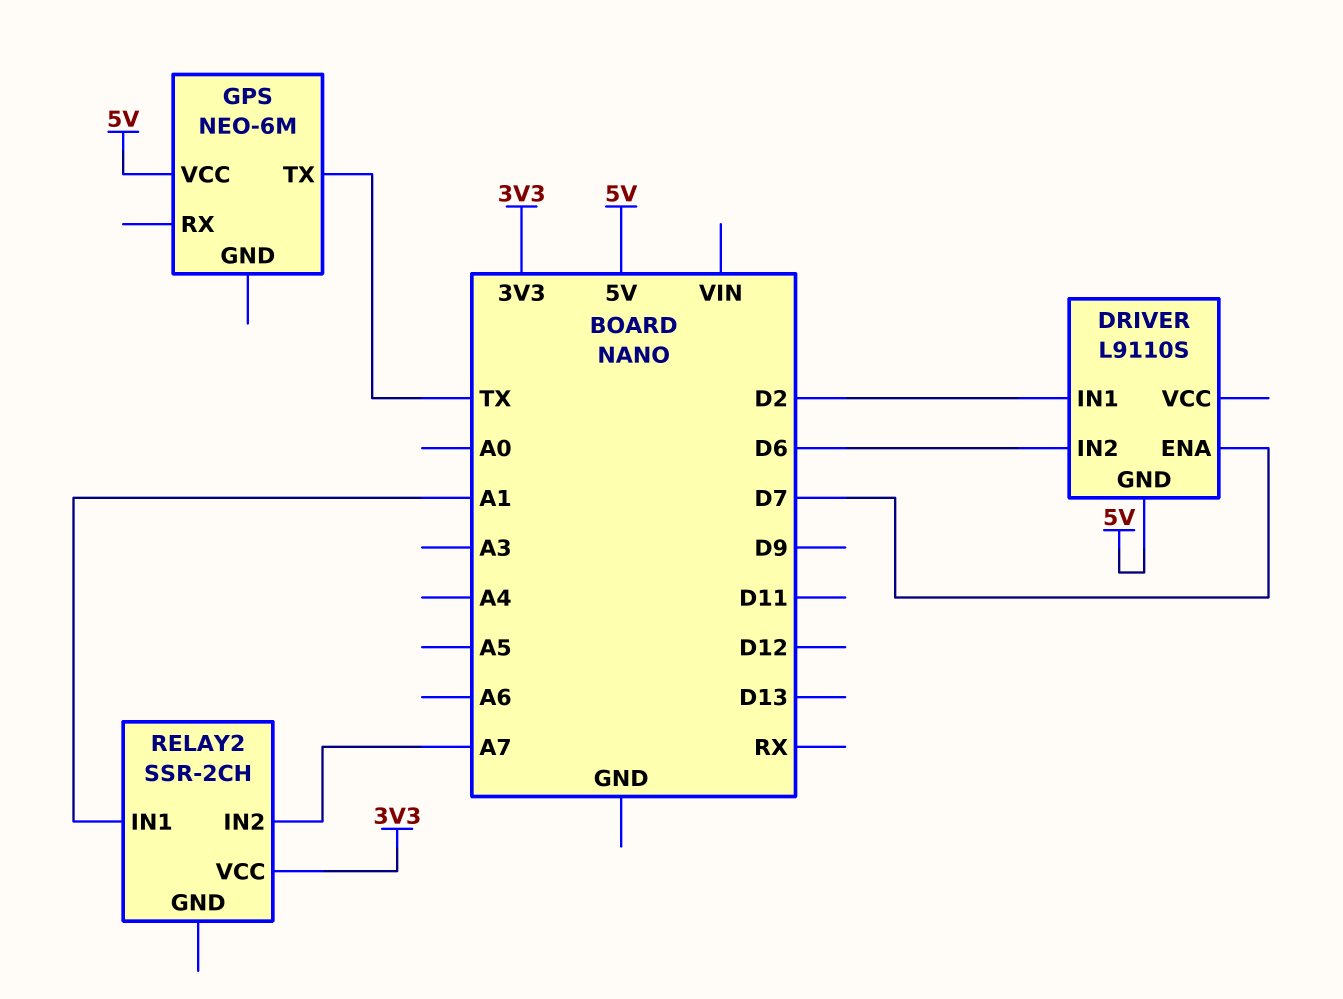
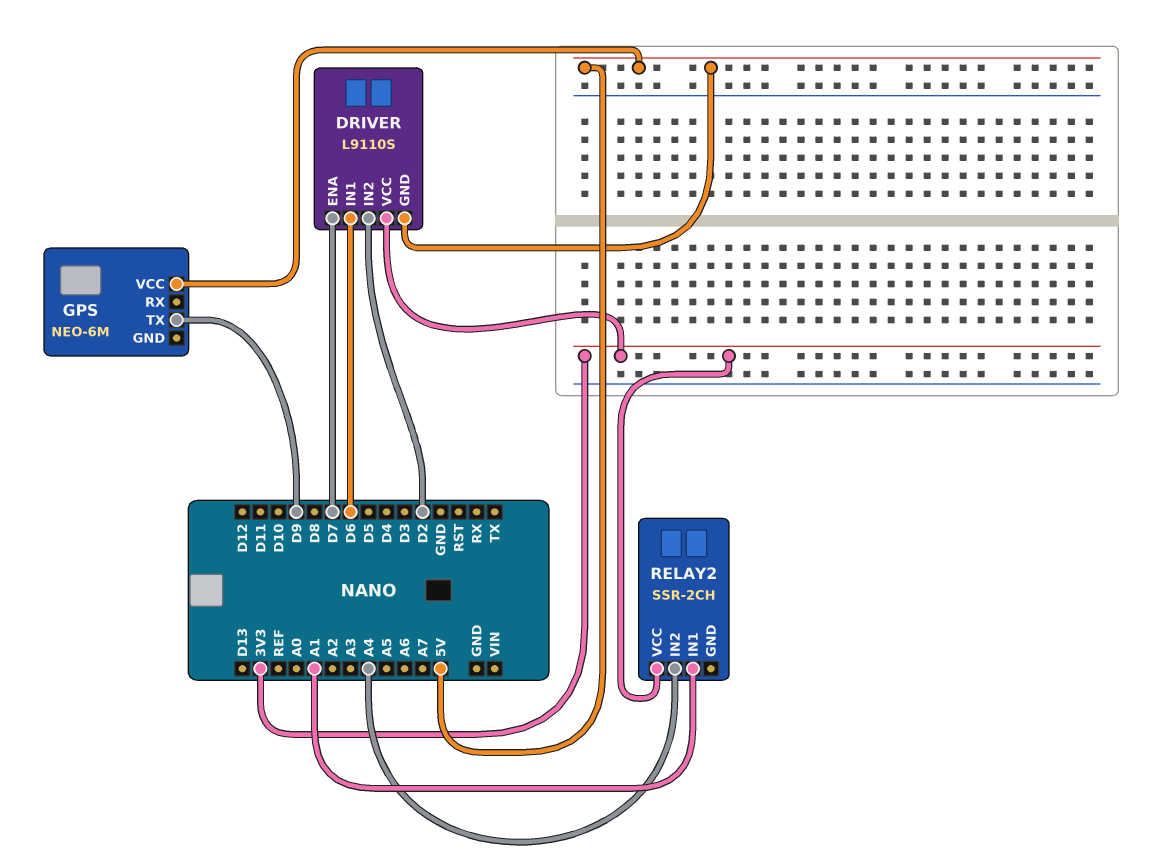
DRIVER pin IN1: D2 -> D6
DRIVER pin IN2: D6 -> D2
DRIVER pin VCC: none -> 3V3
GPS pin TX: TX -> D9
RELAY2 pin IN2: A7 -> A4

